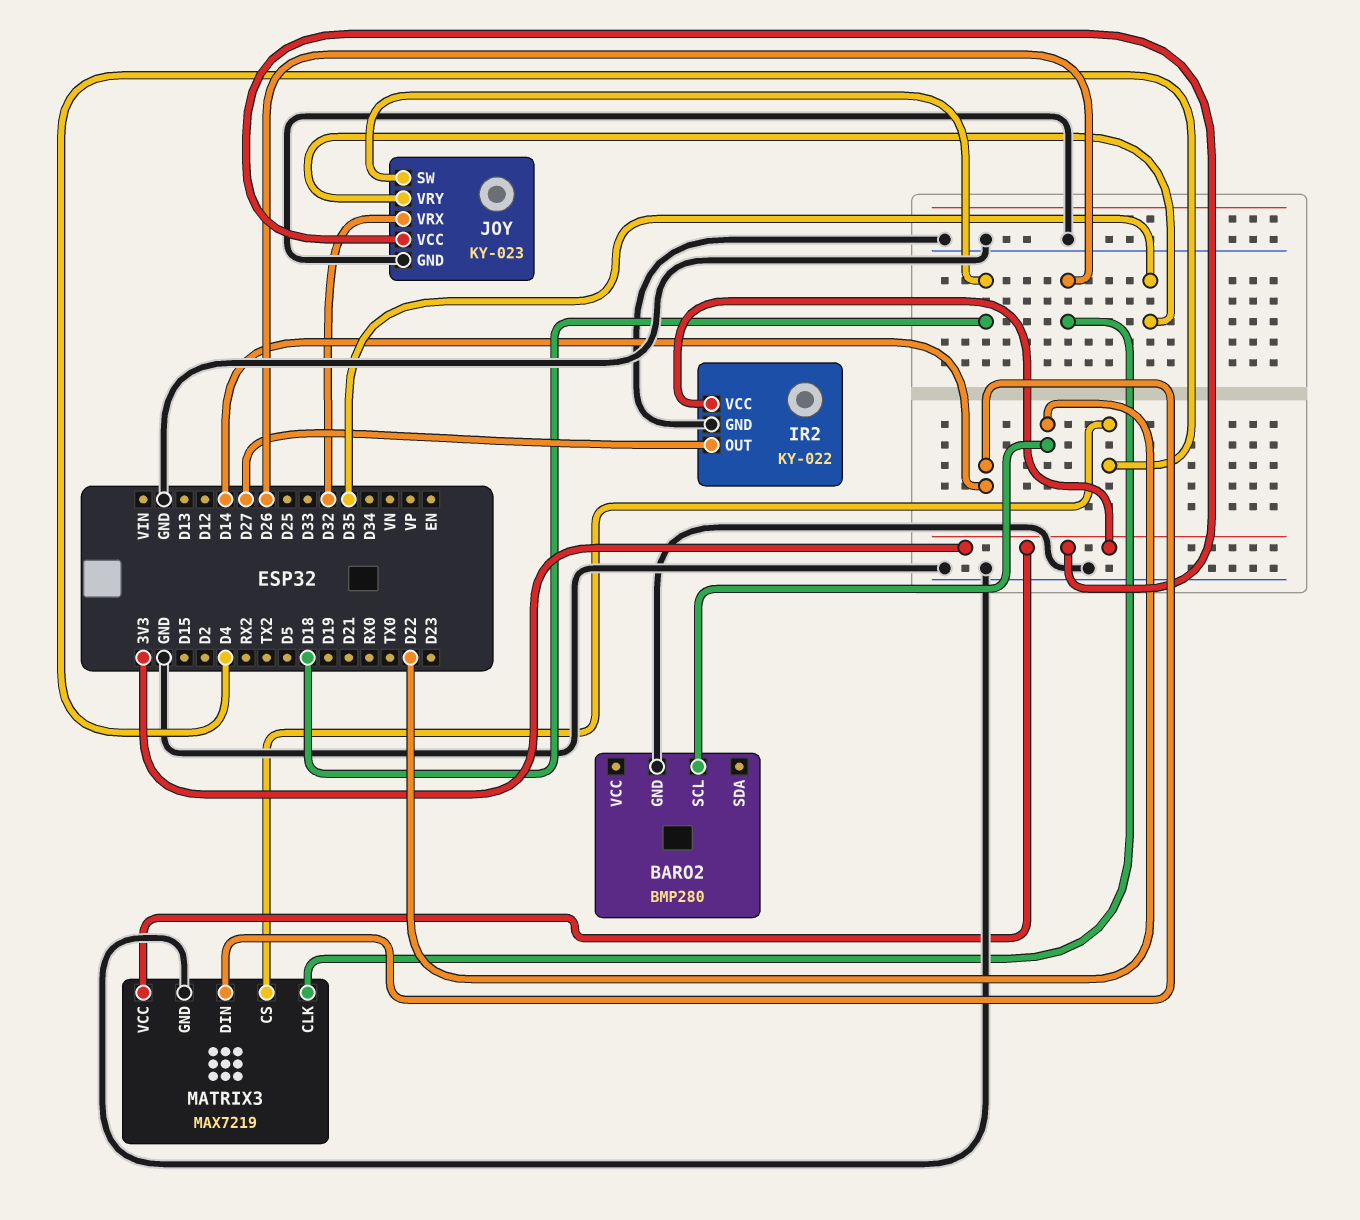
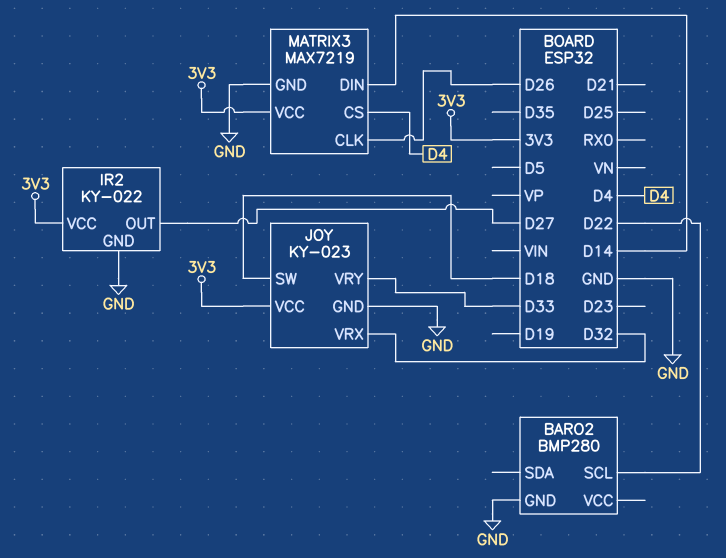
JOY pin VRY: D35 -> D33

